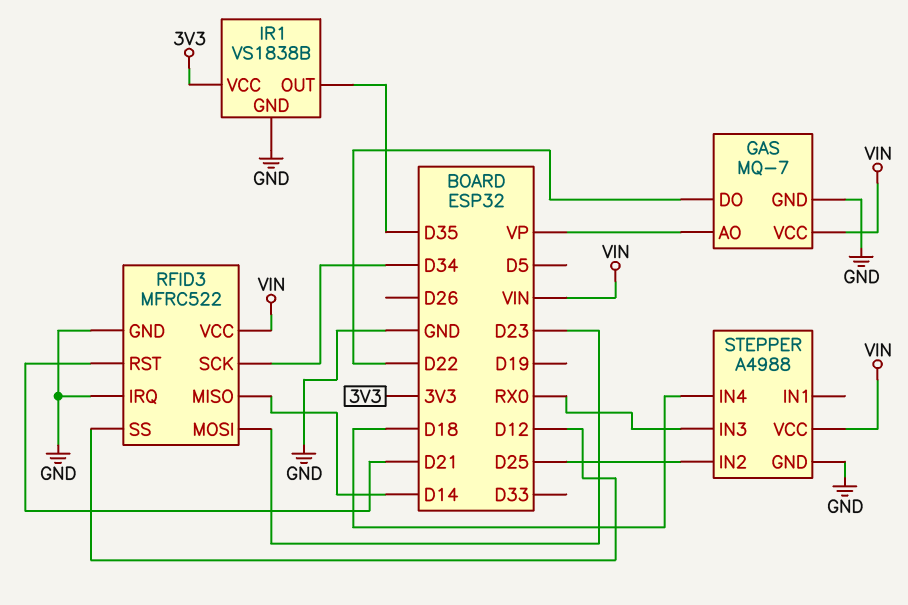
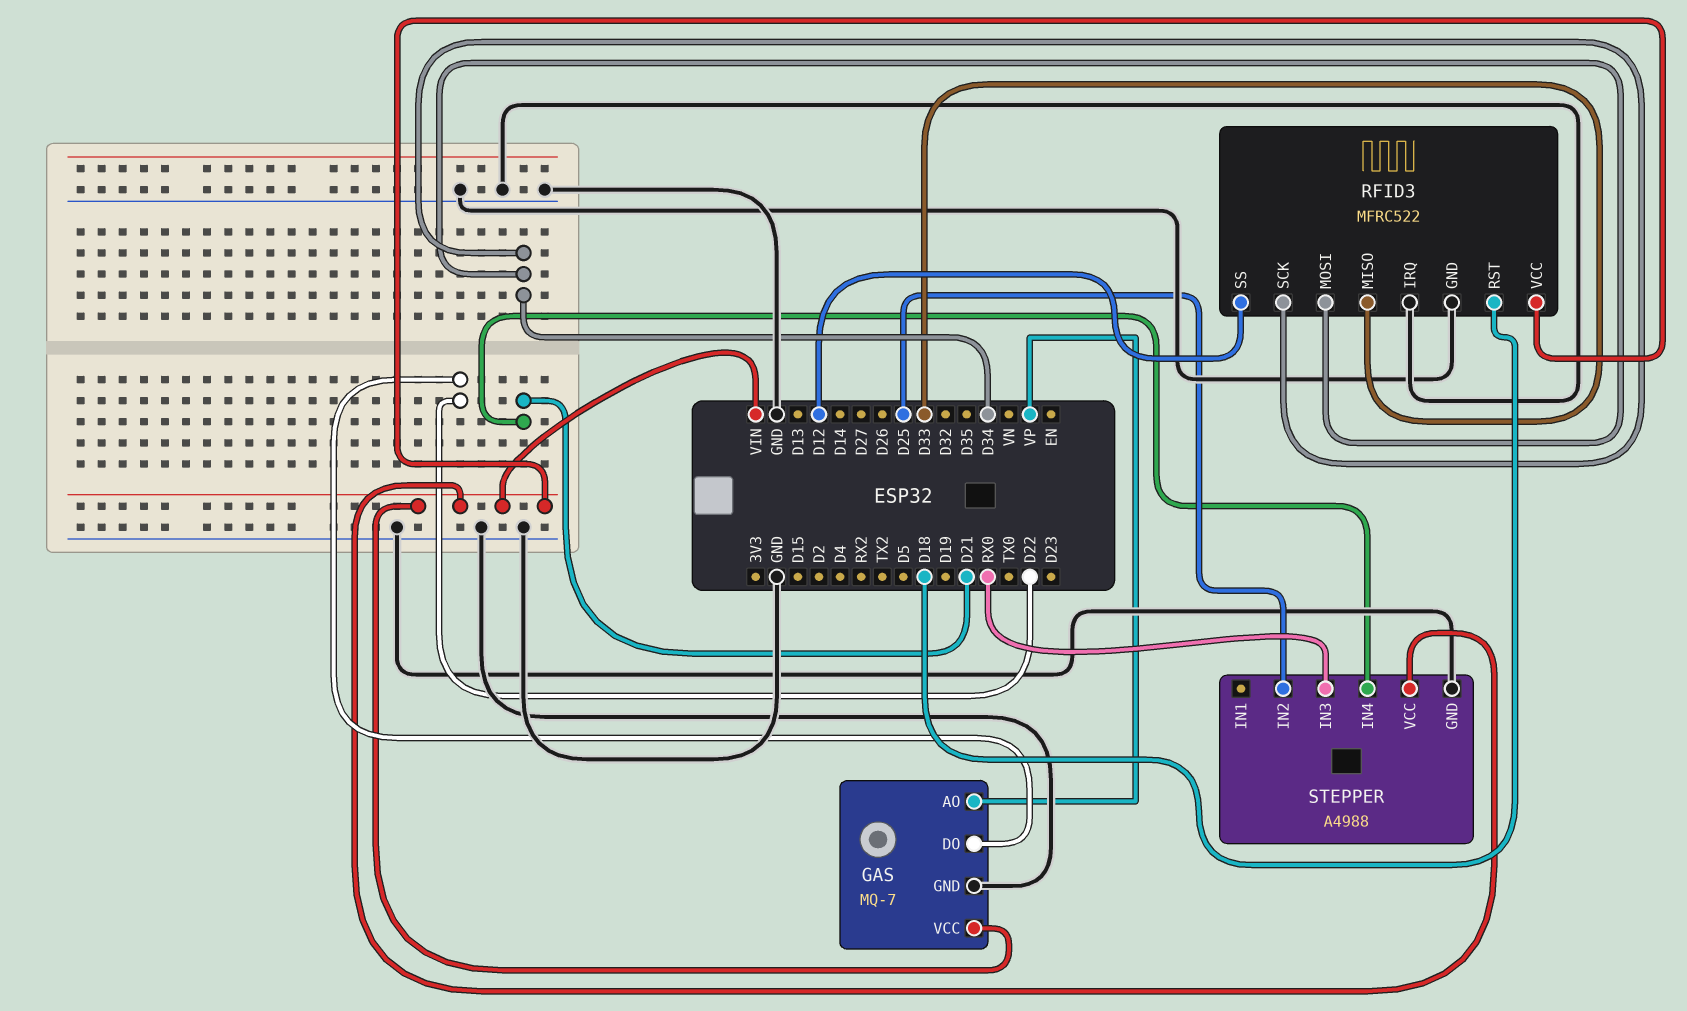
IR1: VS1838B -> none
IR1 pin GND: GND -> none
IR1 pin OUT: D35 -> none
IR1 pin VCC: 3V3 -> none
RFID3 pin MISO: D14 -> D33
RFID3 pin MOSI: D23 -> D34
RFID3 pin RST: D21 -> D18
STEPPER pin IN4: D18 -> D21

